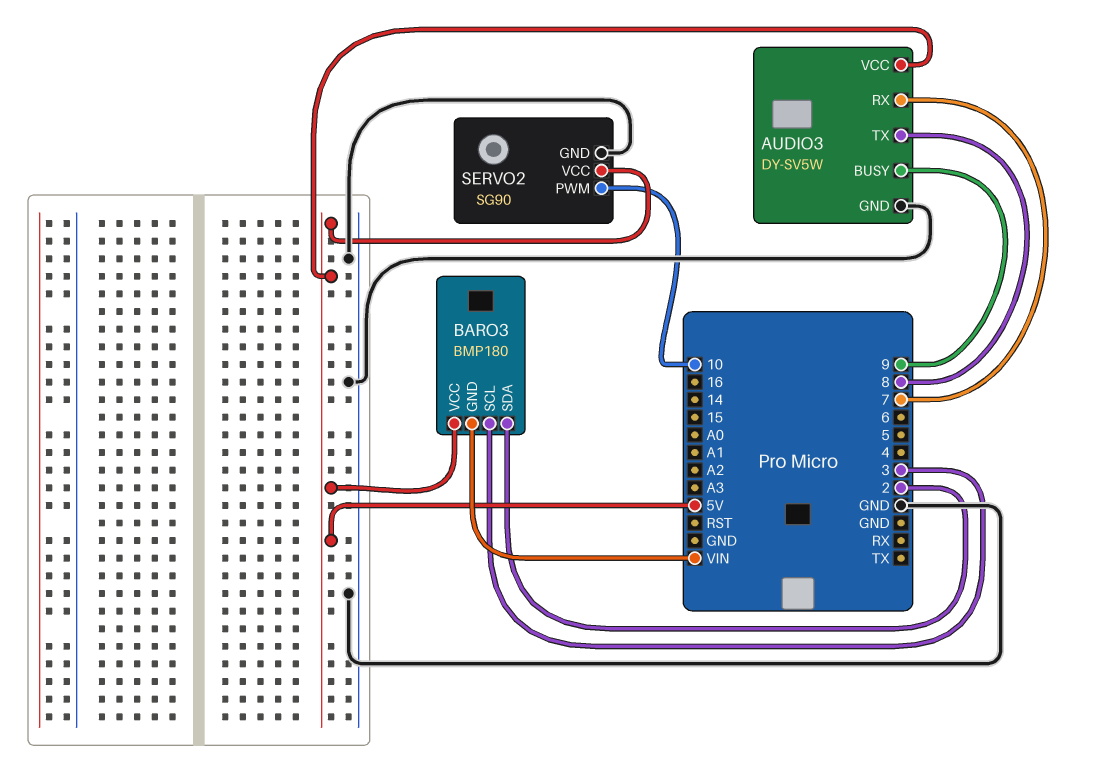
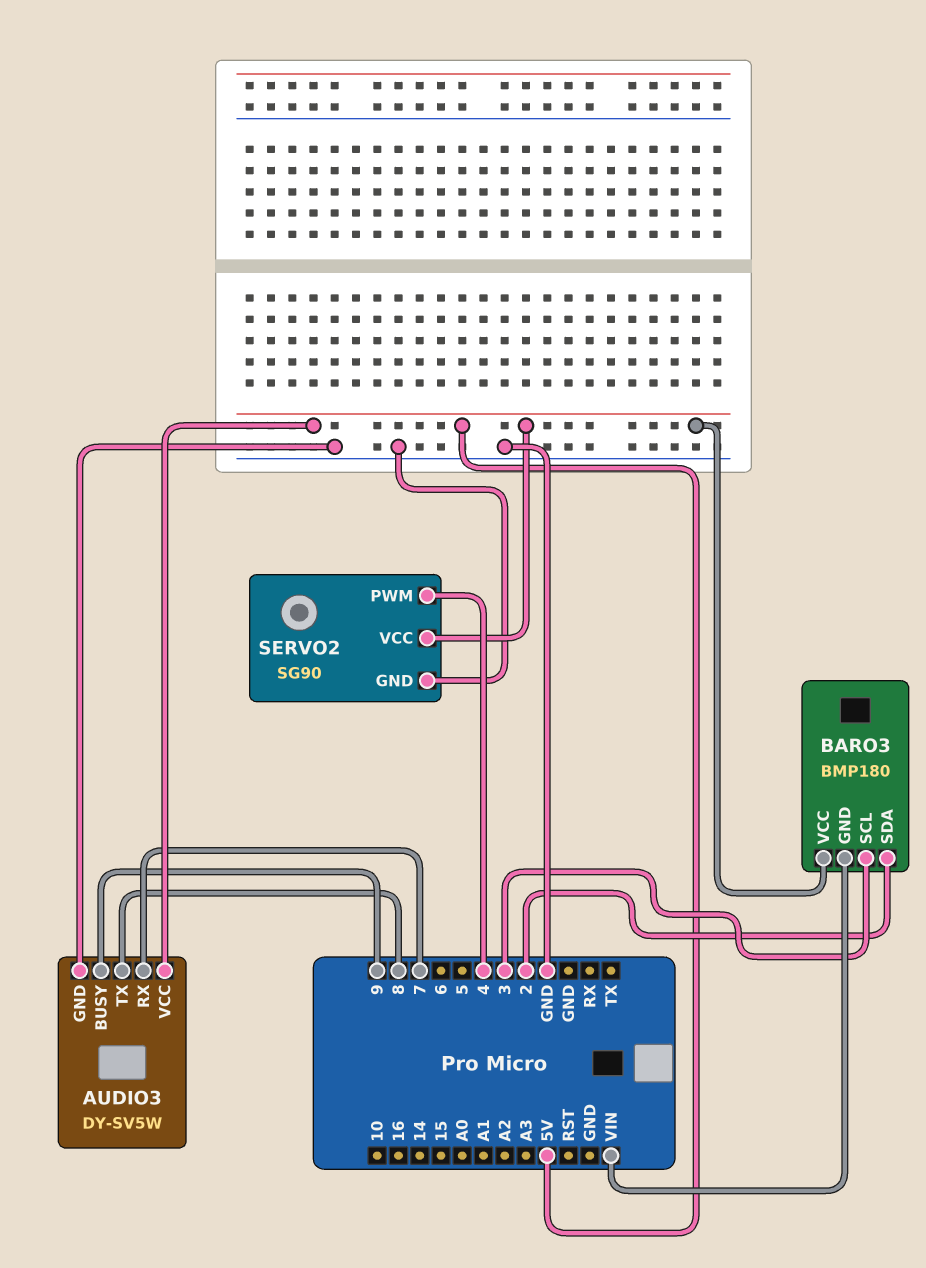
SERVO2 pin PWM: 10 -> 4

